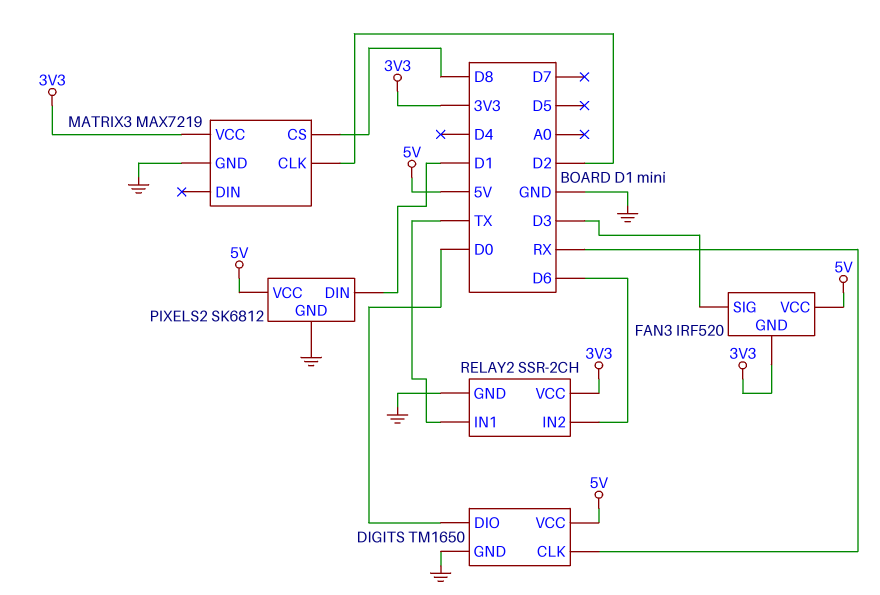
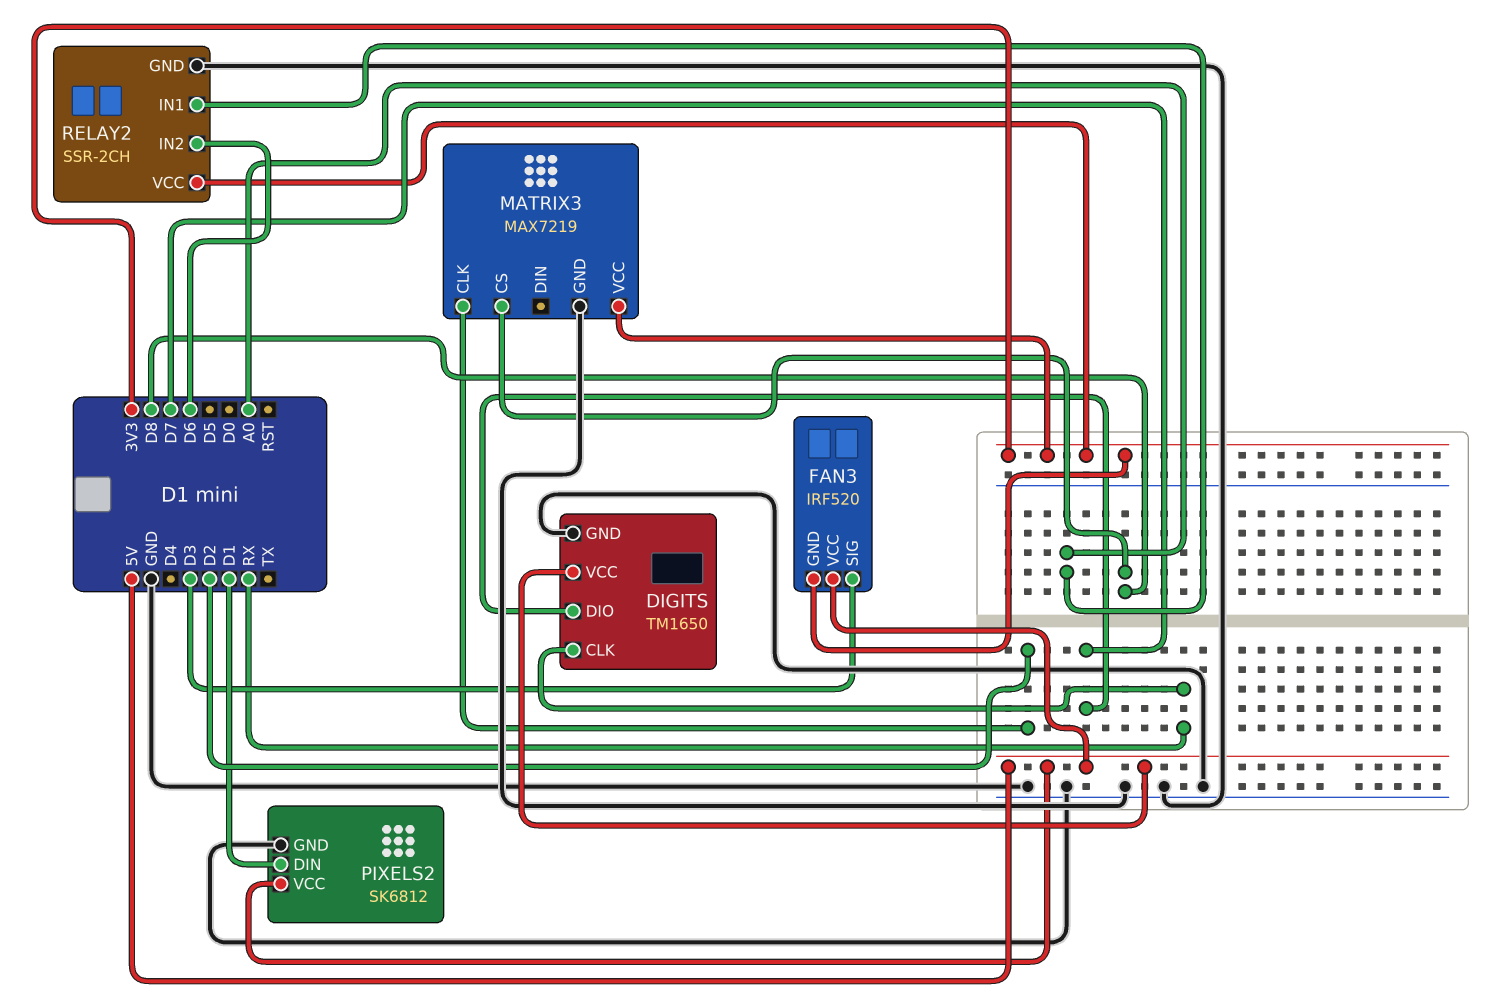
DIGITS pin DIO: D0 -> D7
RELAY2 pin IN1: TX -> A0

